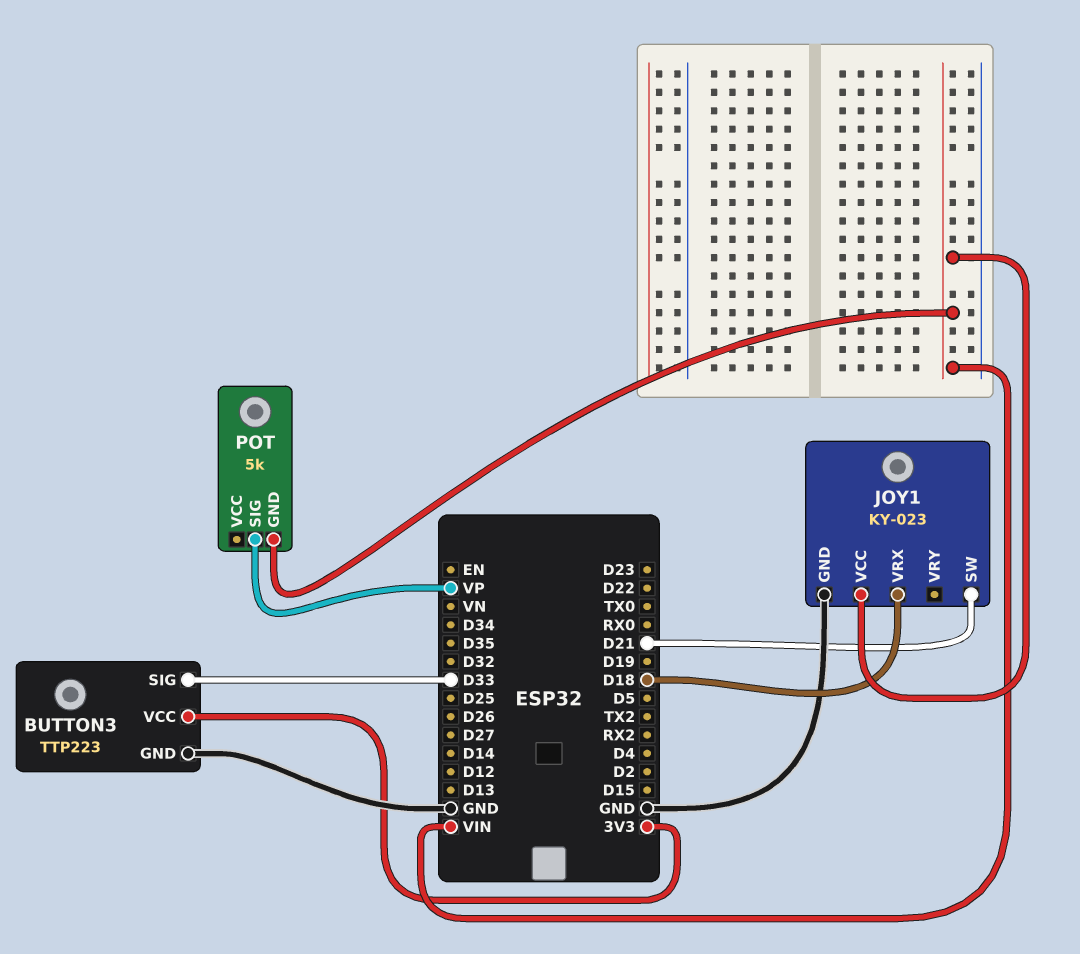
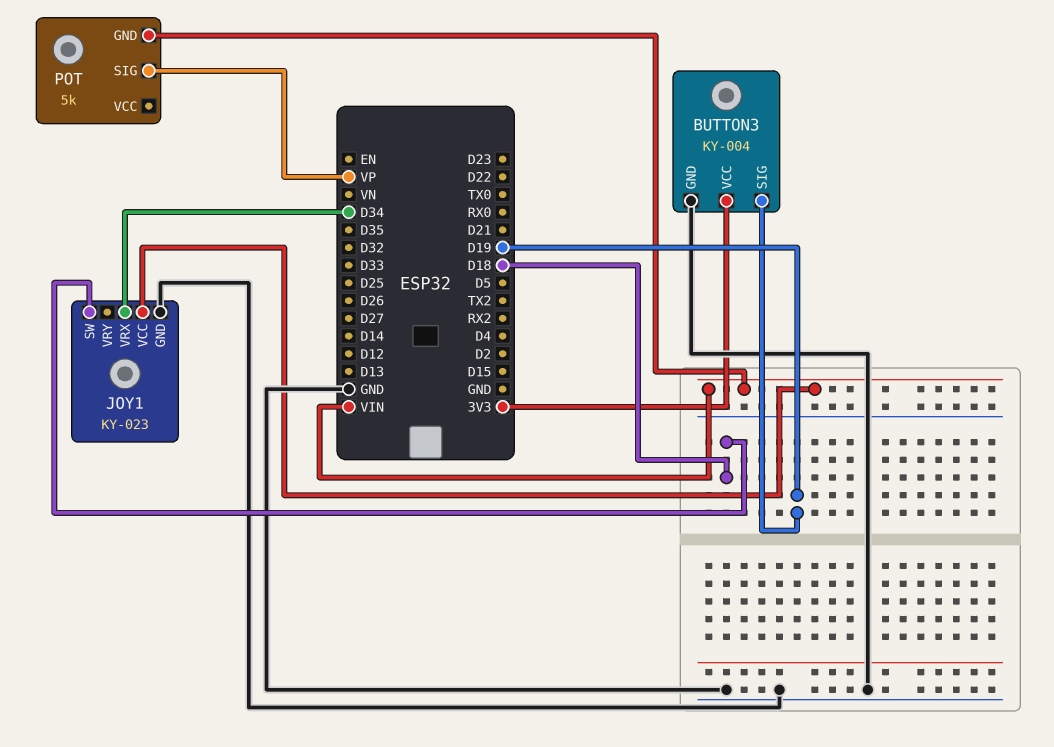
BUTTON3: TTP223 -> KY-004
BUTTON3 pin SIG: D33 -> D19
JOY1 pin SW: D21 -> D18
JOY1 pin VRX: D18 -> D34

